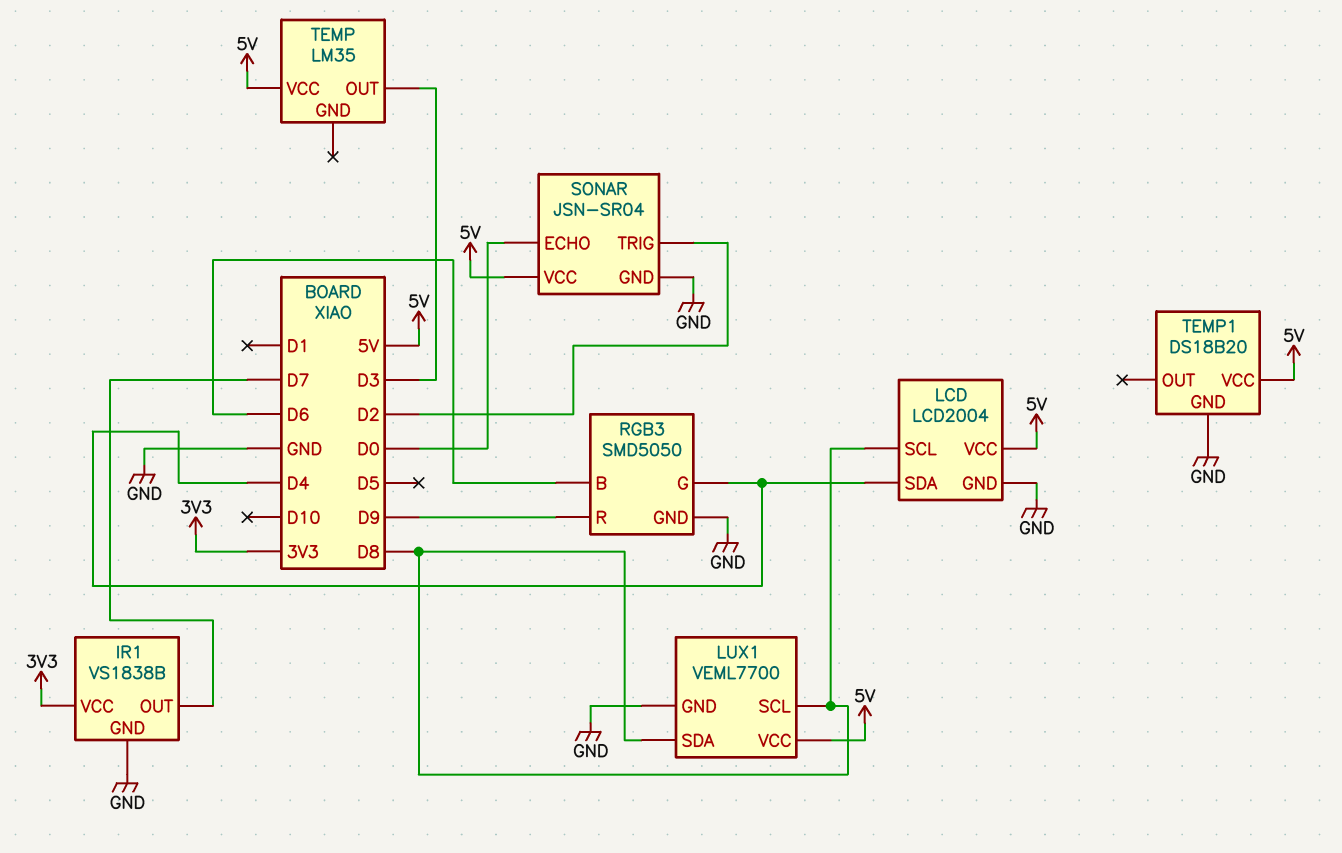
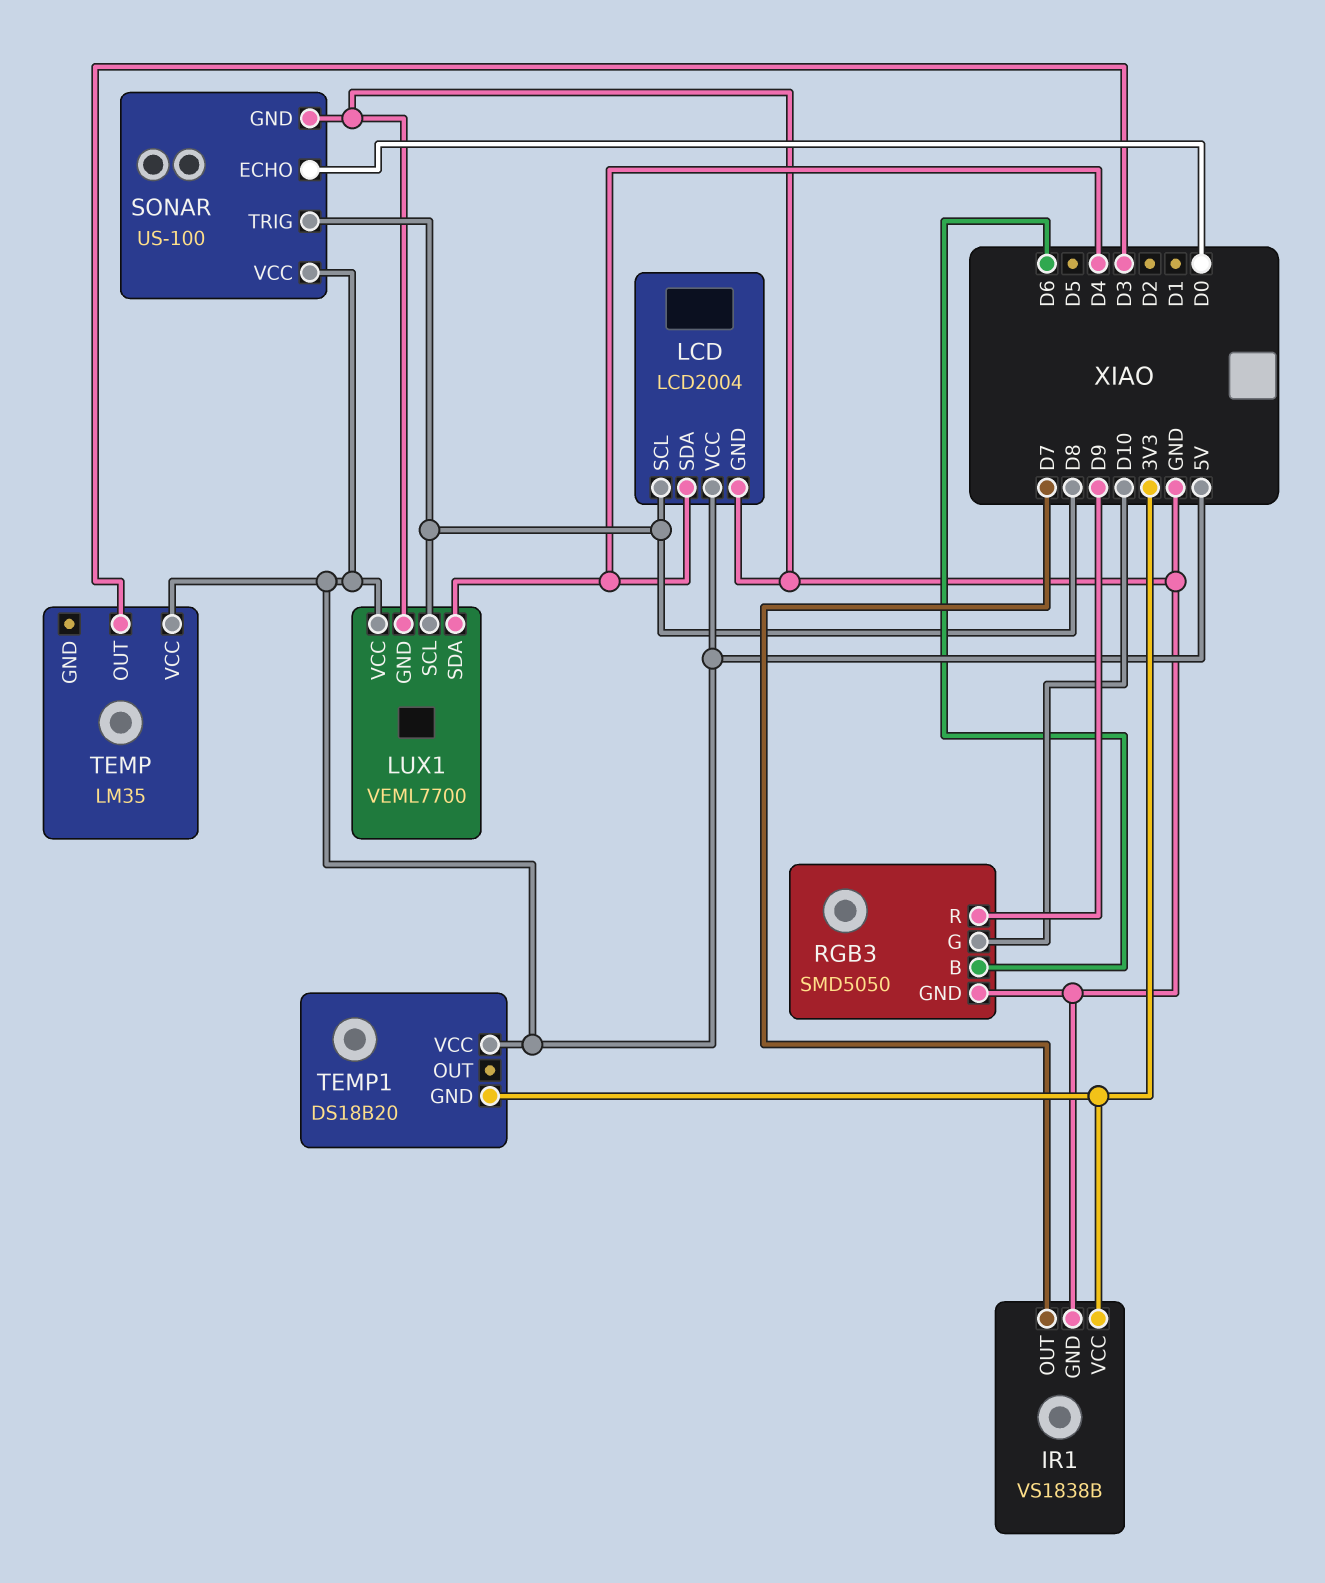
LUX1 pin SDA: D8 -> D4
RGB3 pin G: D4 -> D10
SONAR: JSN-SR04 -> US-100
SONAR pin TRIG: D2 -> D8
TEMP1 pin GND: GND -> 3V3

